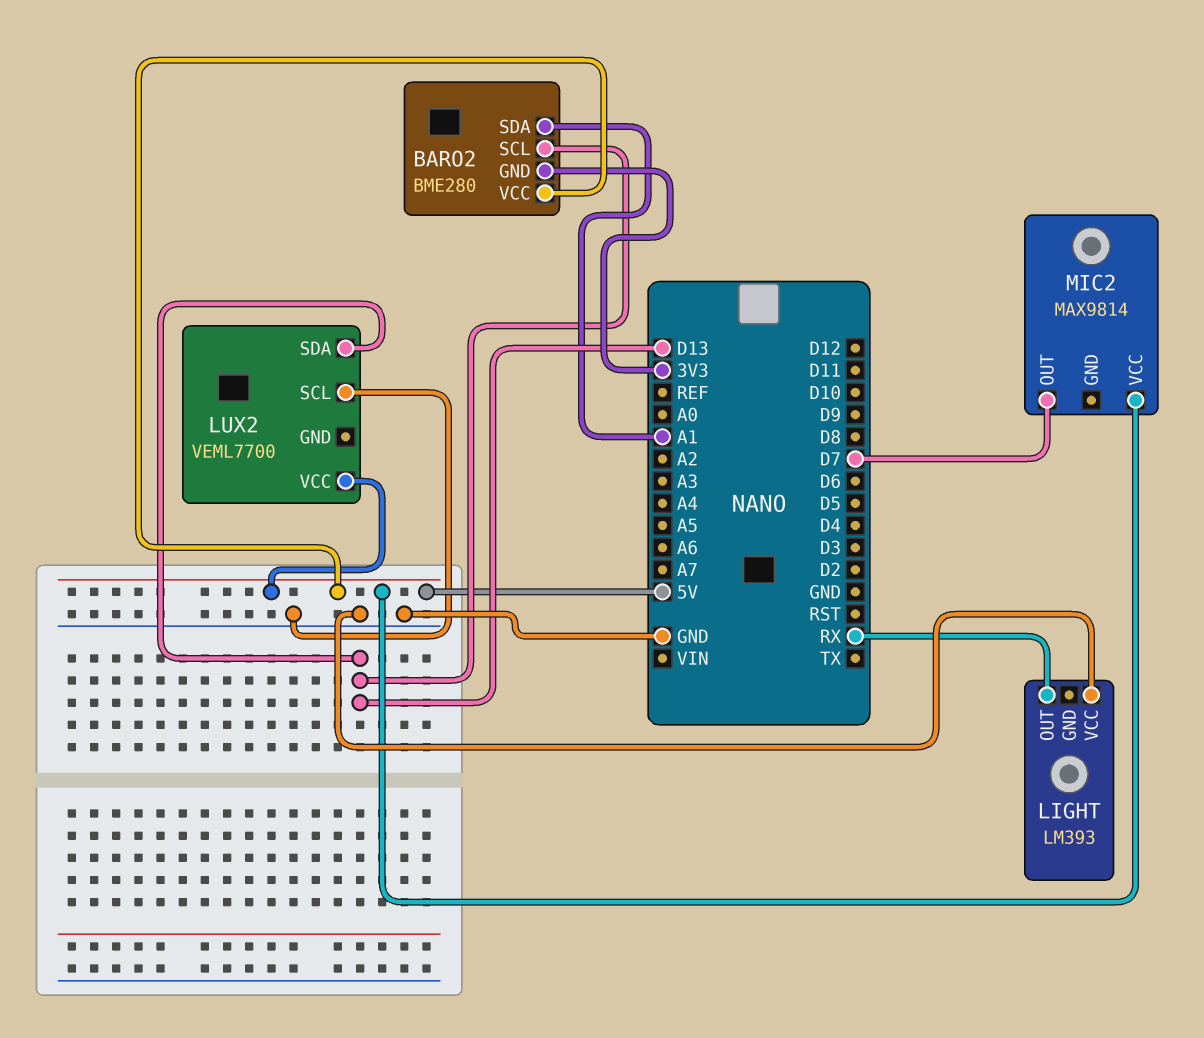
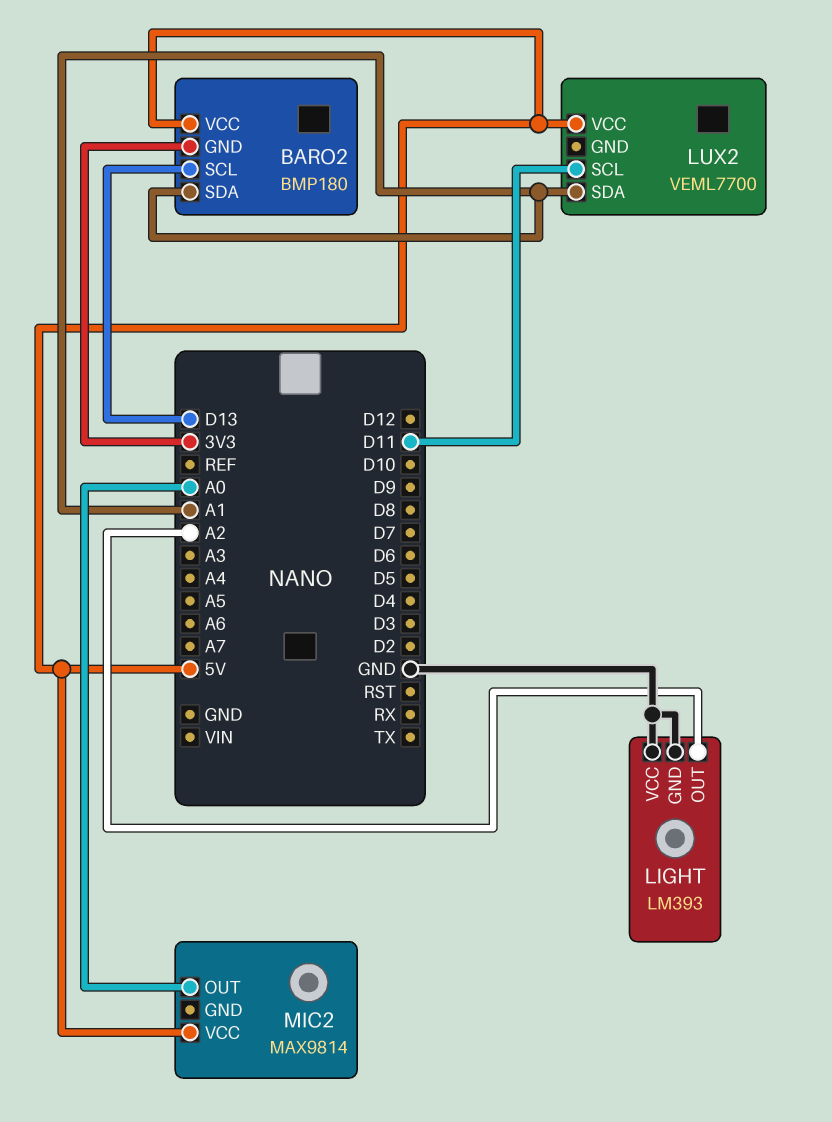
BARO2: BME280 -> BMP180
LIGHT pin GND: none -> GND
LIGHT pin OUT: RX -> A2
LUX2 pin SCL: GND -> D11
LUX2 pin SDA: D13 -> A1
MIC2 pin OUT: D7 -> A0

